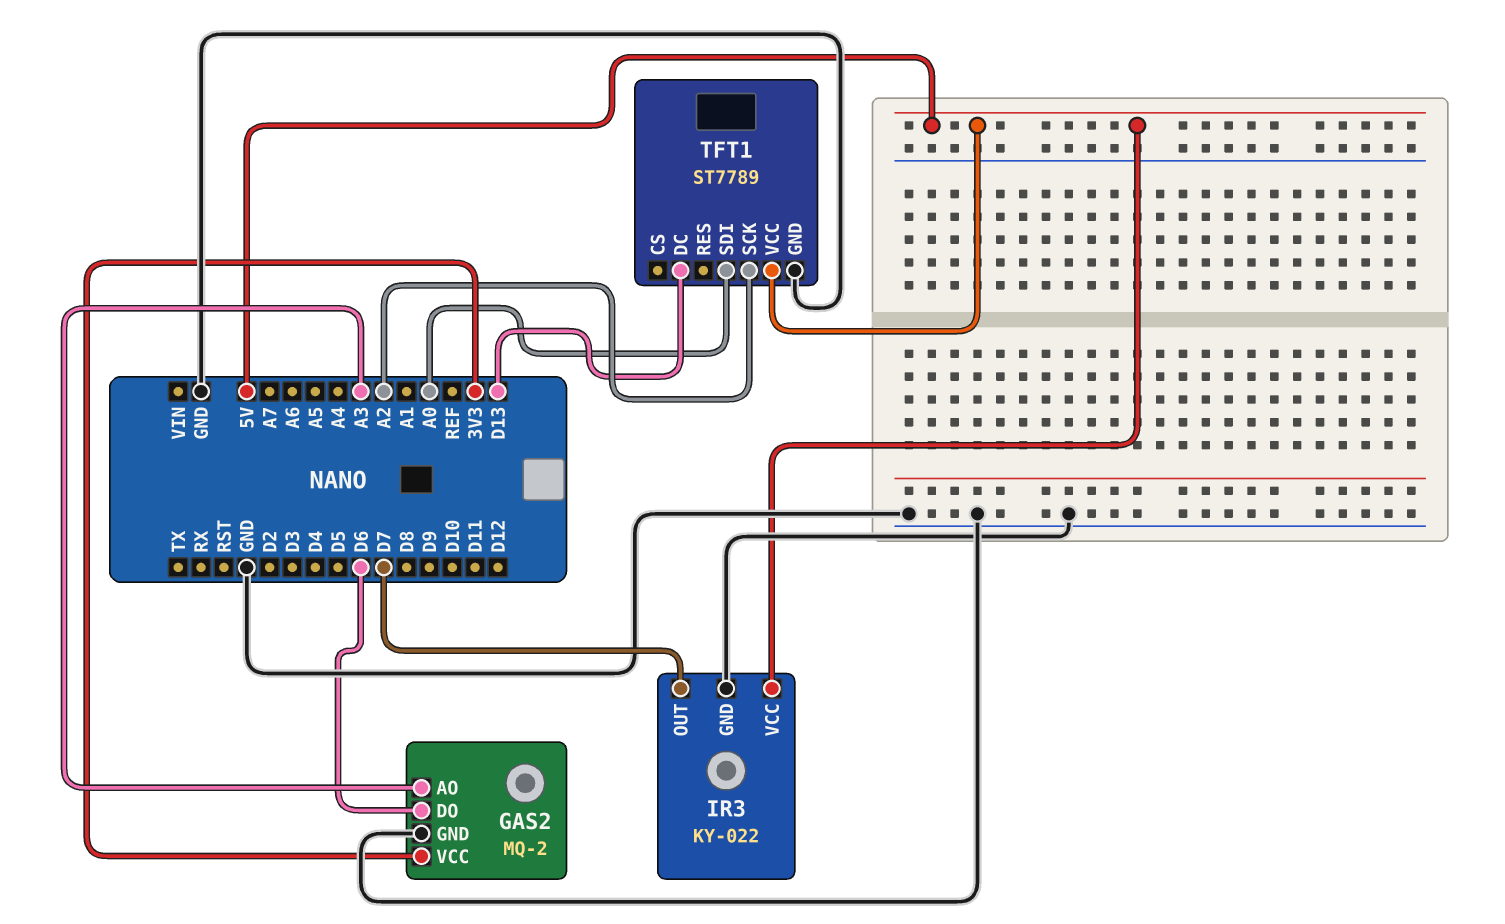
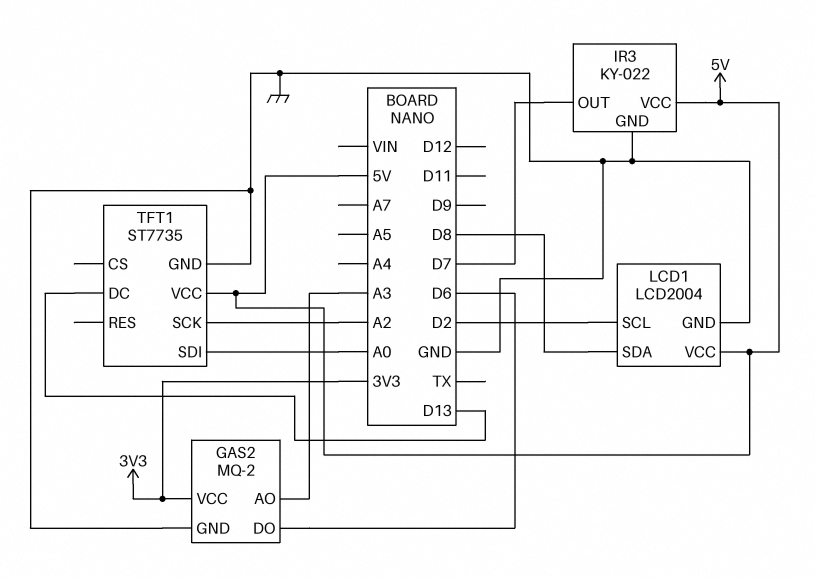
LCD1: none -> LCD2004
LCD1 pin GND: none -> GND
LCD1 pin SCL: none -> D2
LCD1 pin SDA: none -> D8
LCD1 pin VCC: none -> 5V
TFT1: ST7789 -> ST7735

